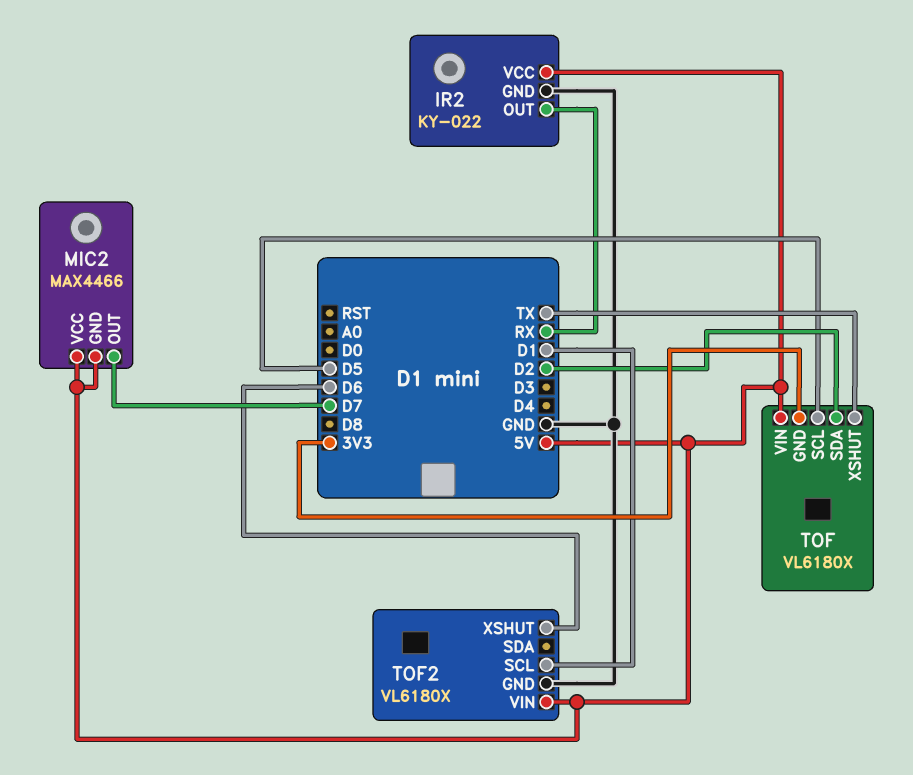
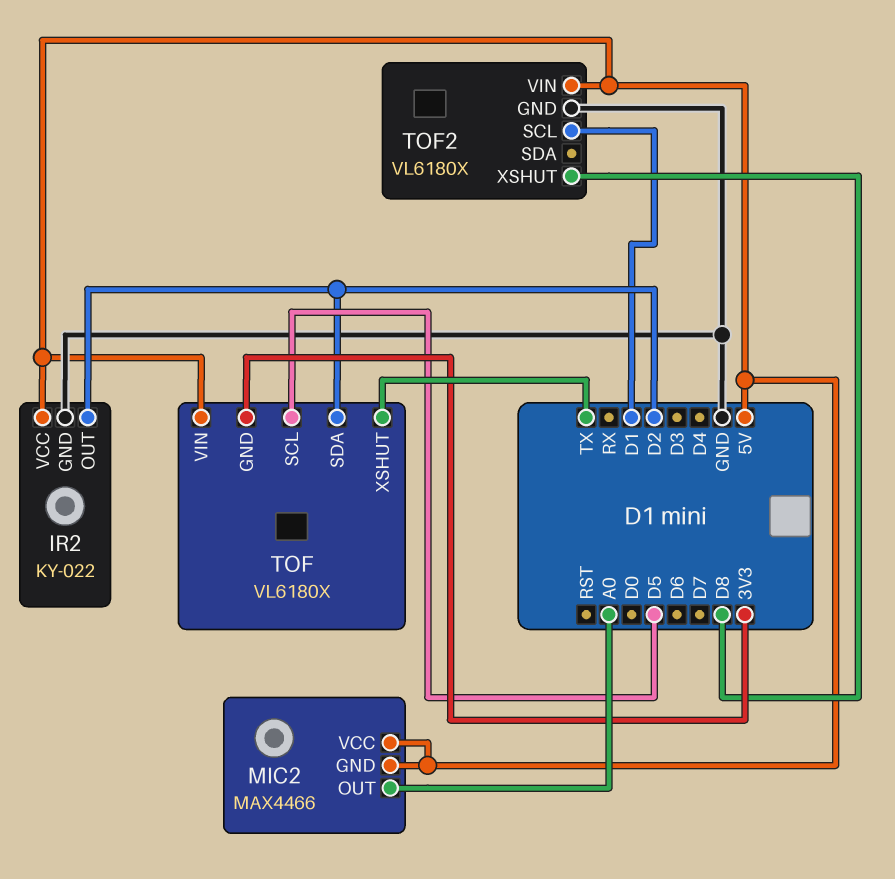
IR2 pin OUT: RX -> D2
MIC2 pin OUT: D7 -> A0
TOF2 pin XSHUT: D6 -> D8

